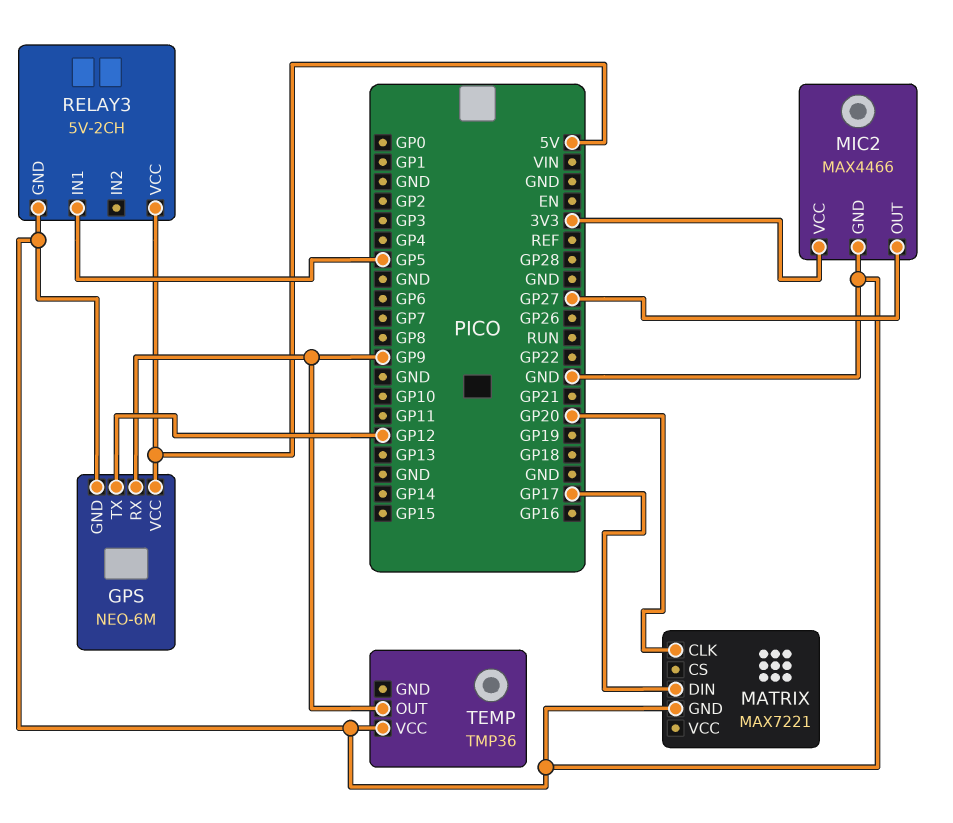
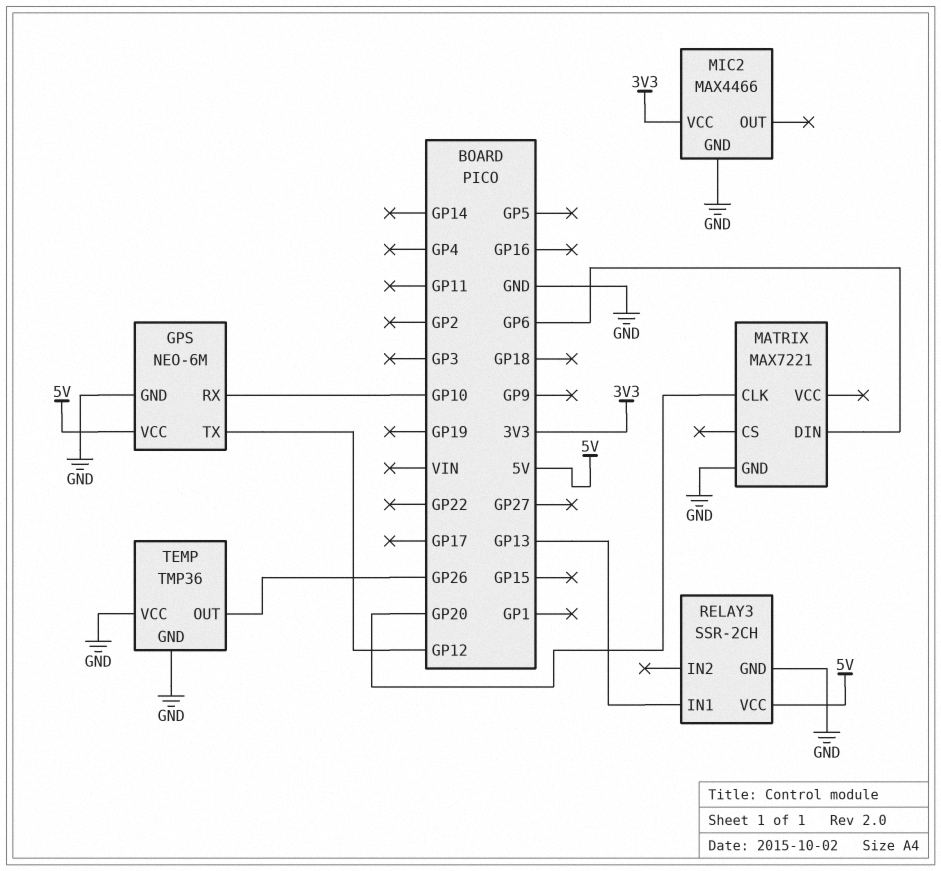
GPS pin RX: GP9 -> GP10
MATRIX pin DIN: GP17 -> GP6
MIC2 pin OUT: GP27 -> none
RELAY3: 5V-2CH -> SSR-2CH
RELAY3 pin IN1: GP5 -> GP13
TEMP pin GND: none -> GND
TEMP pin OUT: GP9 -> GP26

